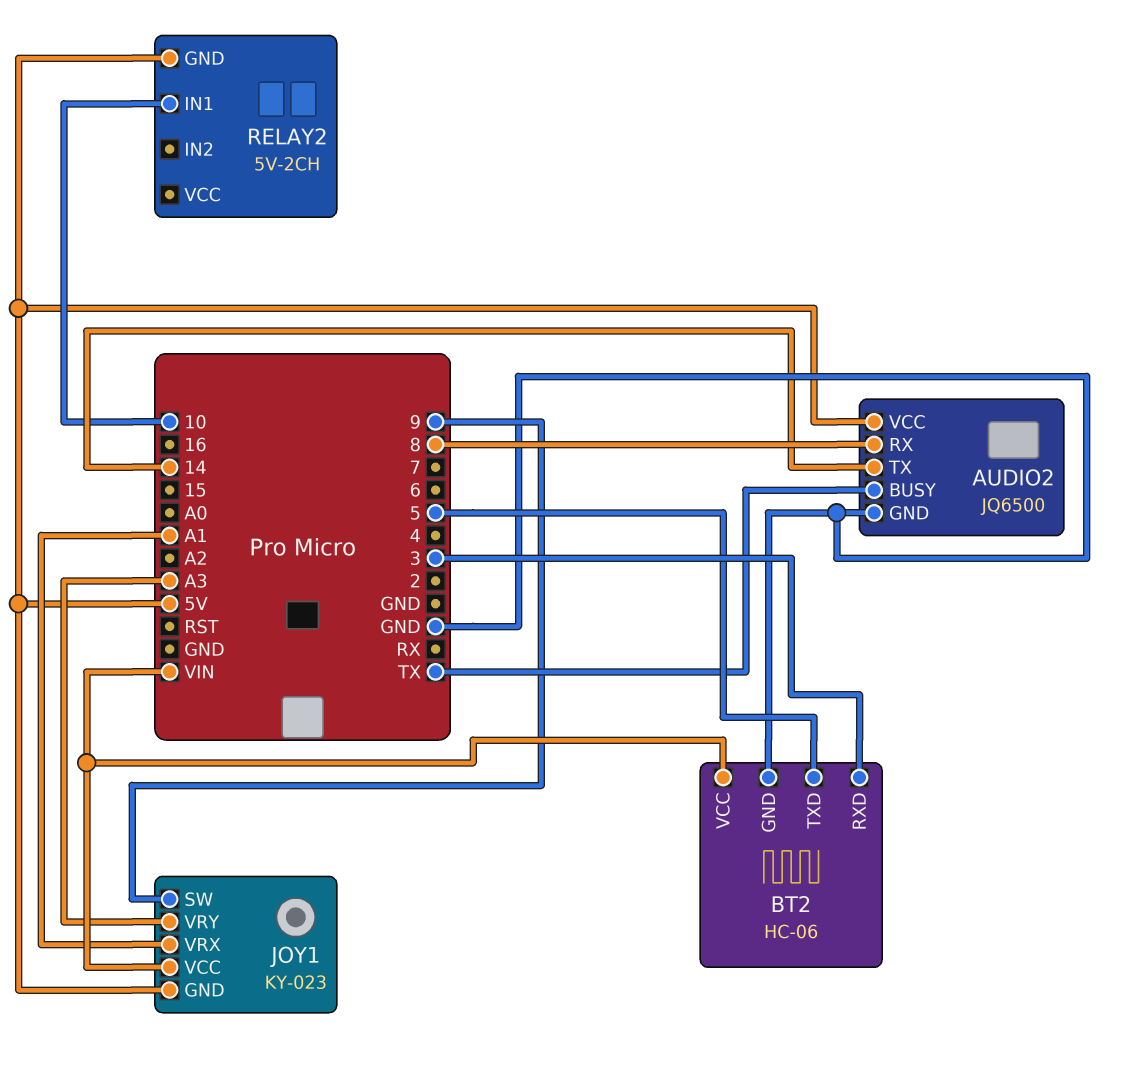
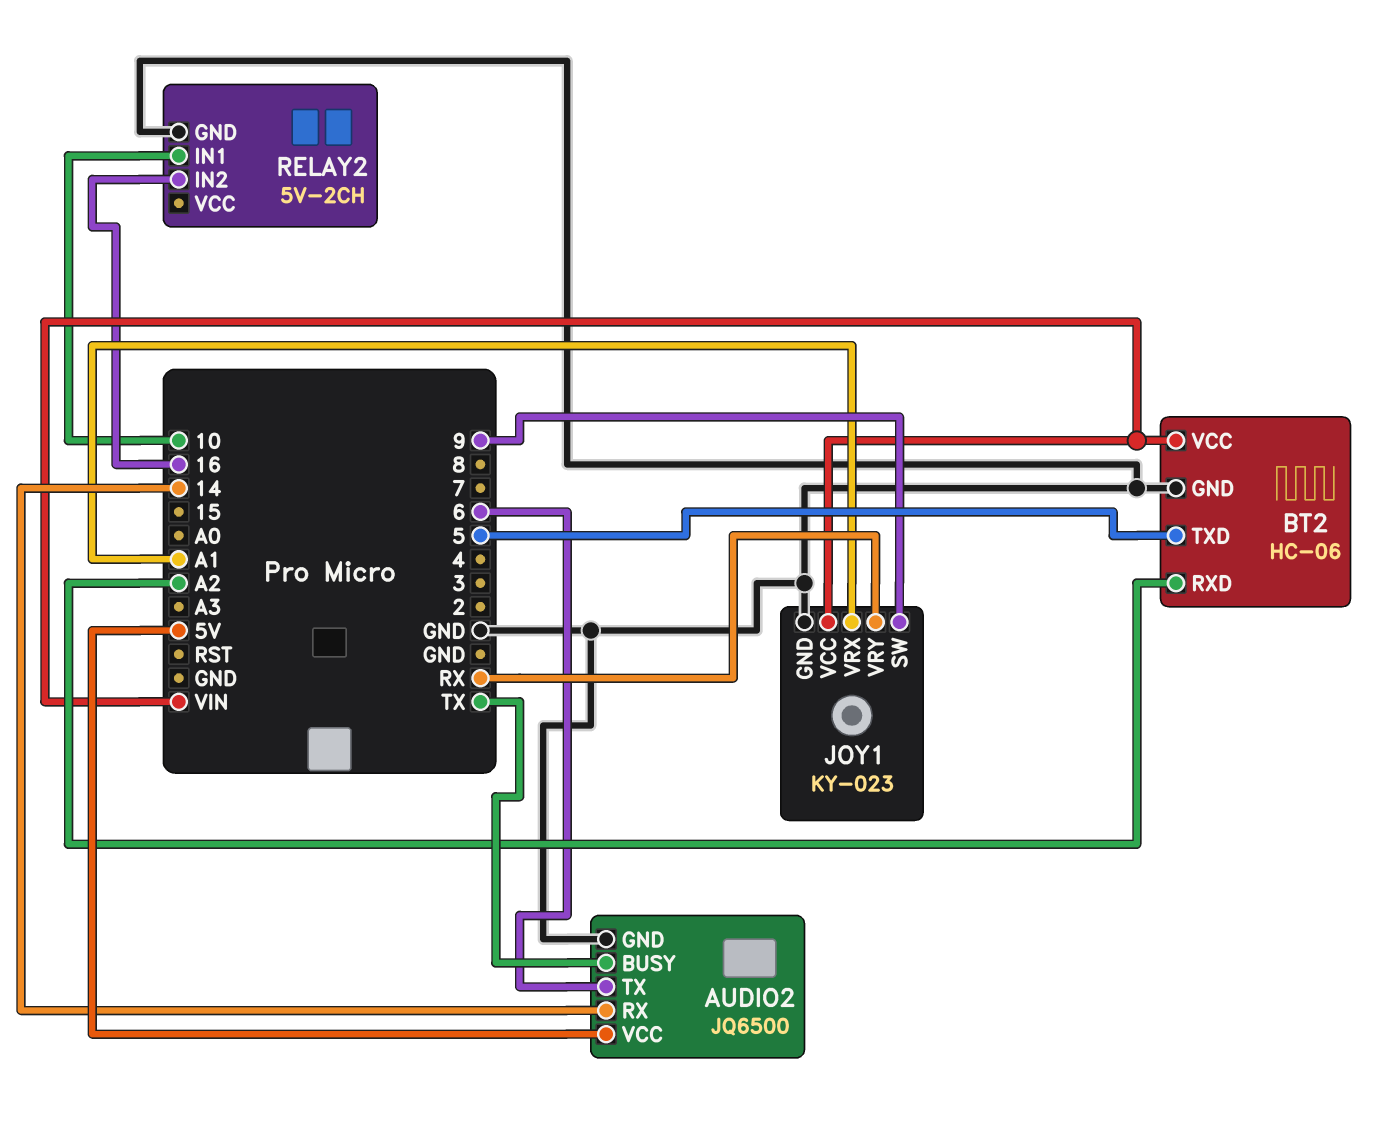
AUDIO2 pin RX: 8 -> 14
AUDIO2 pin TX: 14 -> 6
BT2 pin RXD: 3 -> A2
JOY1 pin GND: 5V -> GND
JOY1 pin VRY: A3 -> RX
RELAY2 pin GND: 5V -> GND
RELAY2 pin IN2: none -> 16

